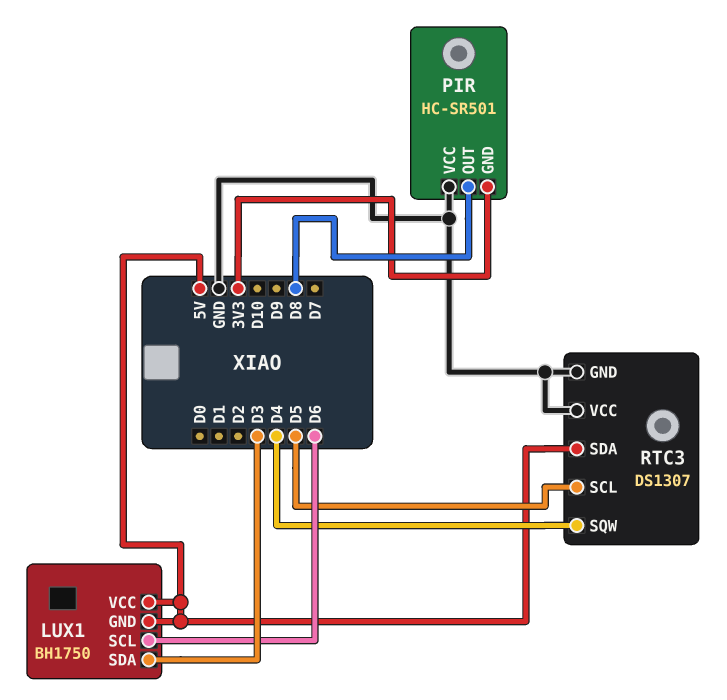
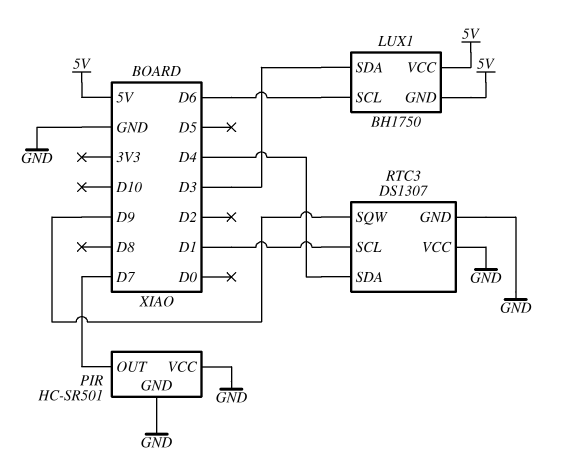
PIR pin GND: 3V3 -> GND
PIR pin OUT: D8 -> D7
RTC3 pin SCL: D5 -> D1
RTC3 pin SDA: 5V -> D4
RTC3 pin SQW: D4 -> D9

